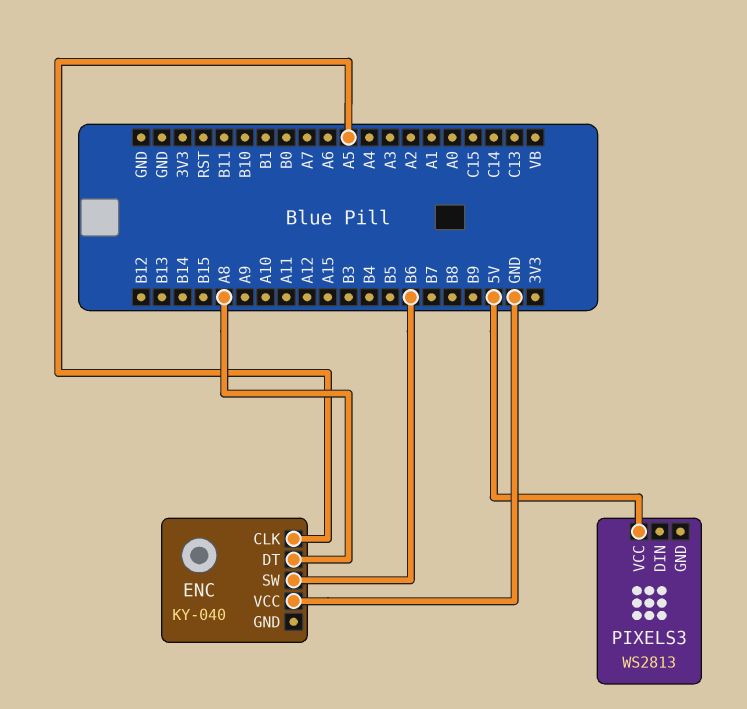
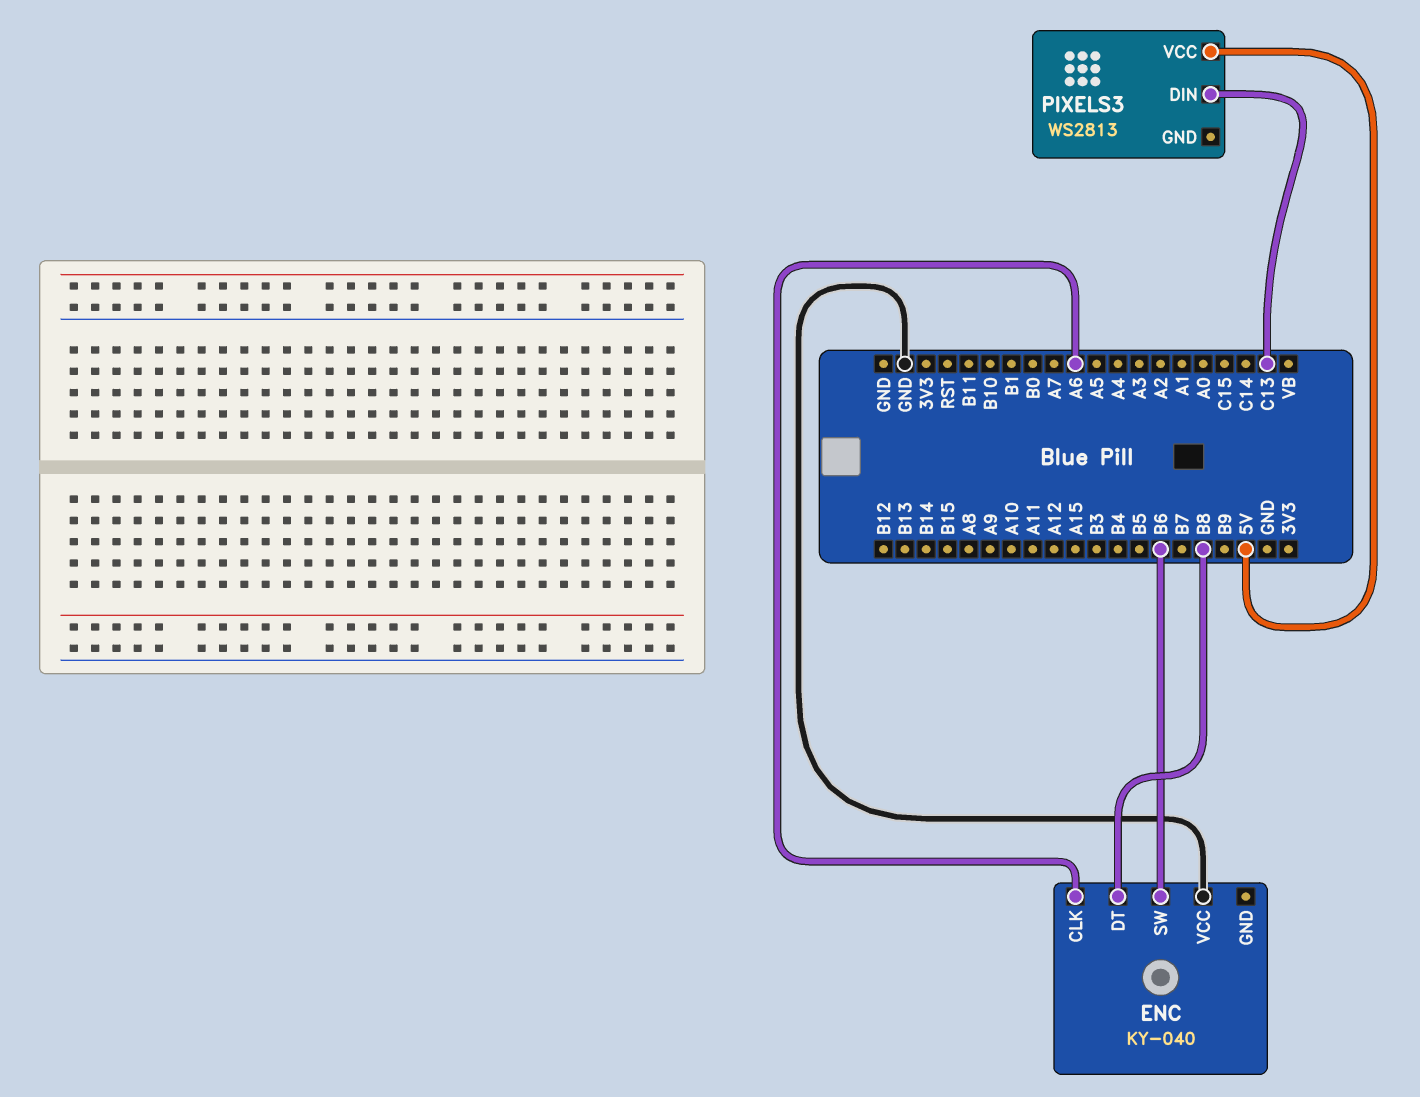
ENC pin CLK: A5 -> A6
ENC pin DT: A8 -> B8
PIXELS3 pin DIN: none -> C13

